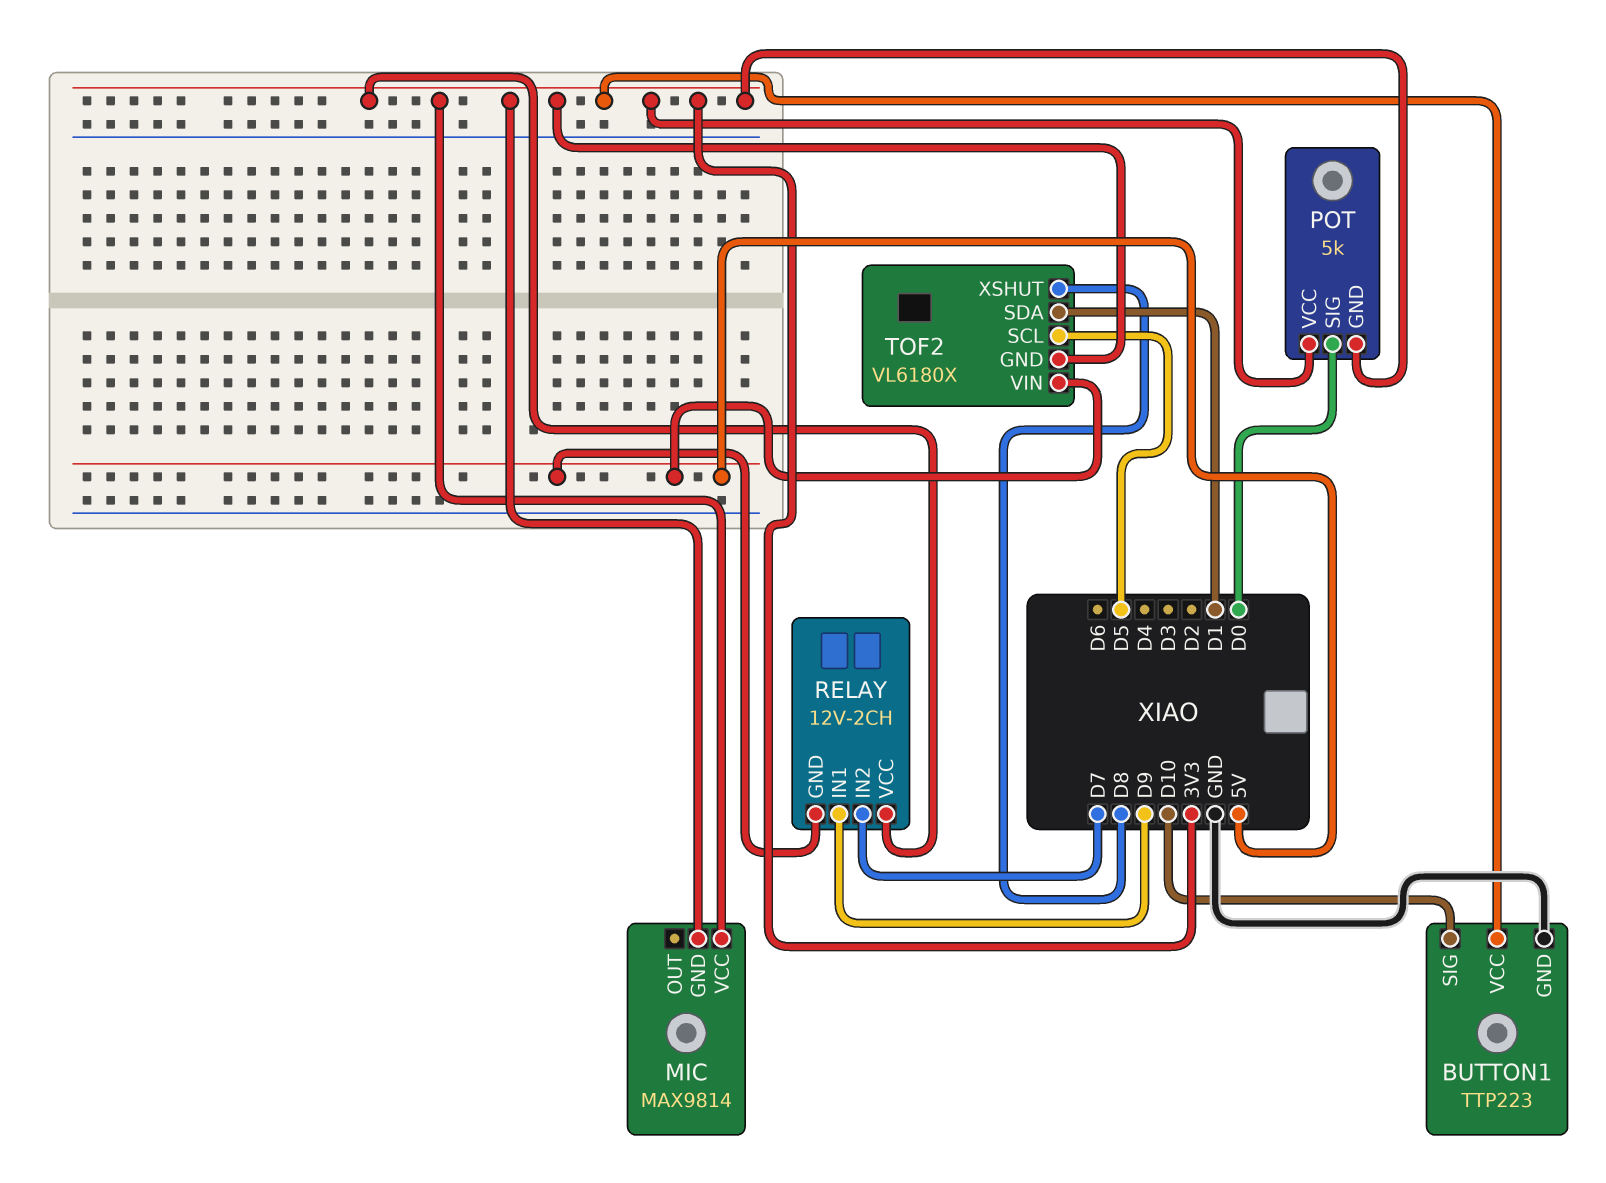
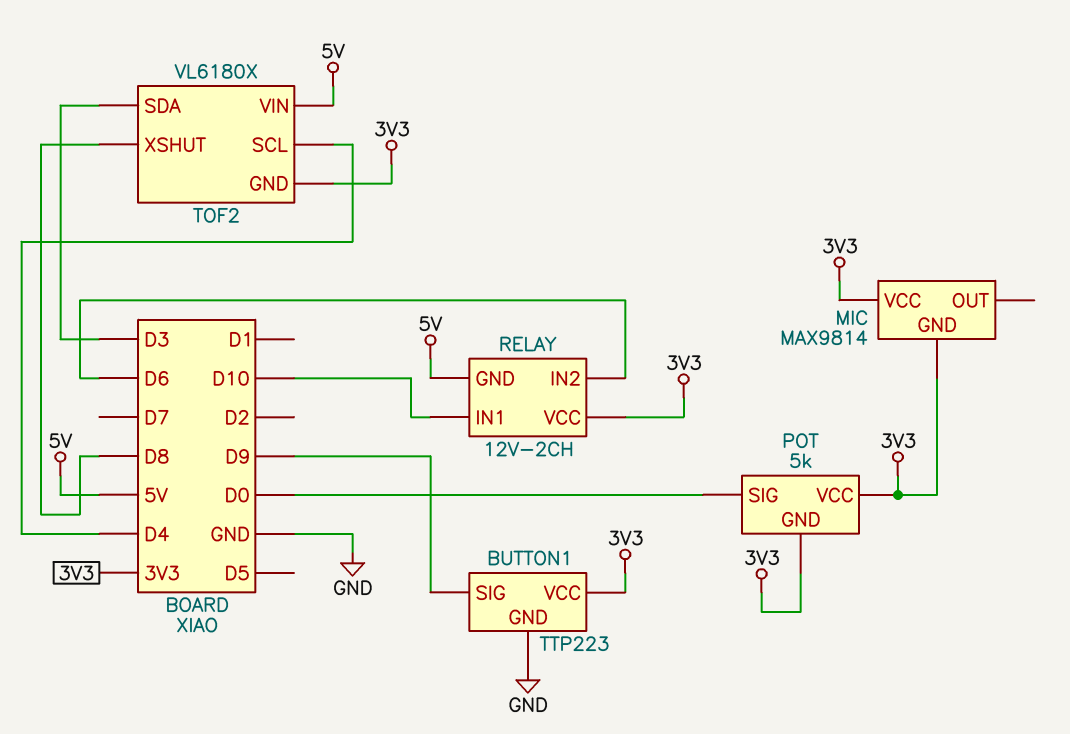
BUTTON1 pin SIG: D10 -> D9
RELAY pin IN1: D9 -> D10
RELAY pin IN2: D7 -> D6
TOF2 pin SCL: D5 -> D4
TOF2 pin SDA: D1 -> D3

